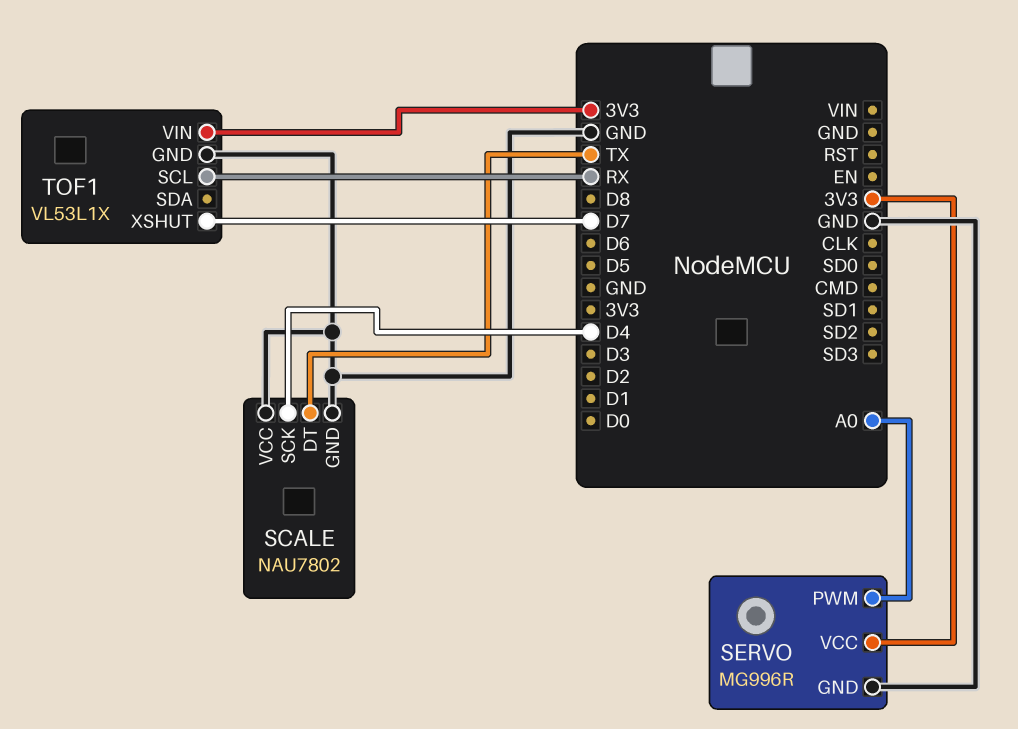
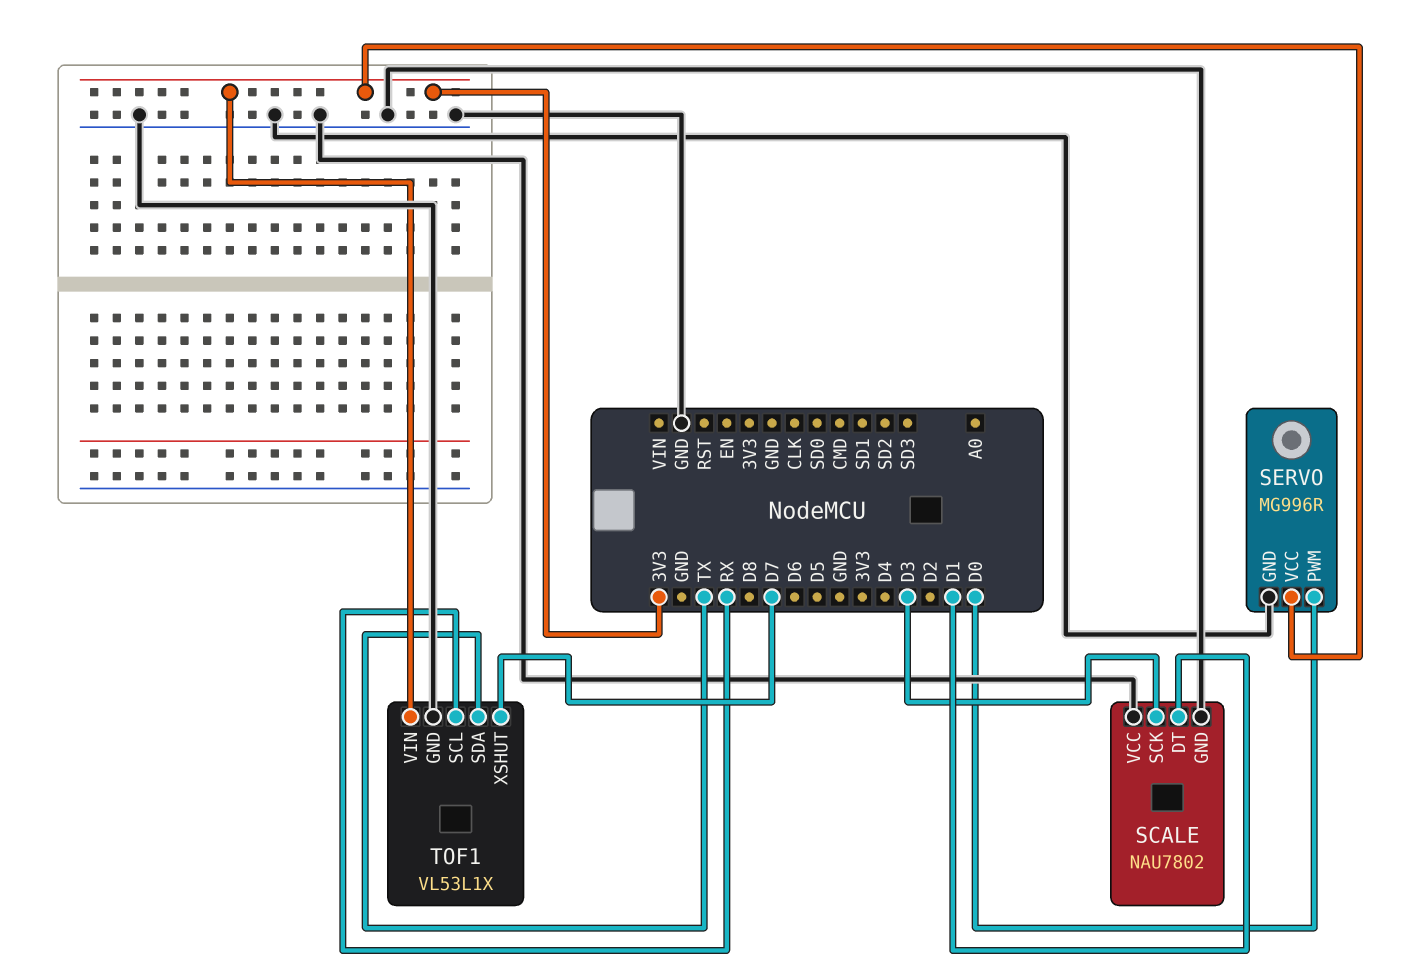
SCALE pin DT: TX -> D1
SCALE pin SCK: D4 -> D3
SERVO pin PWM: A0 -> D0
TOF1 pin SDA: none -> TX

